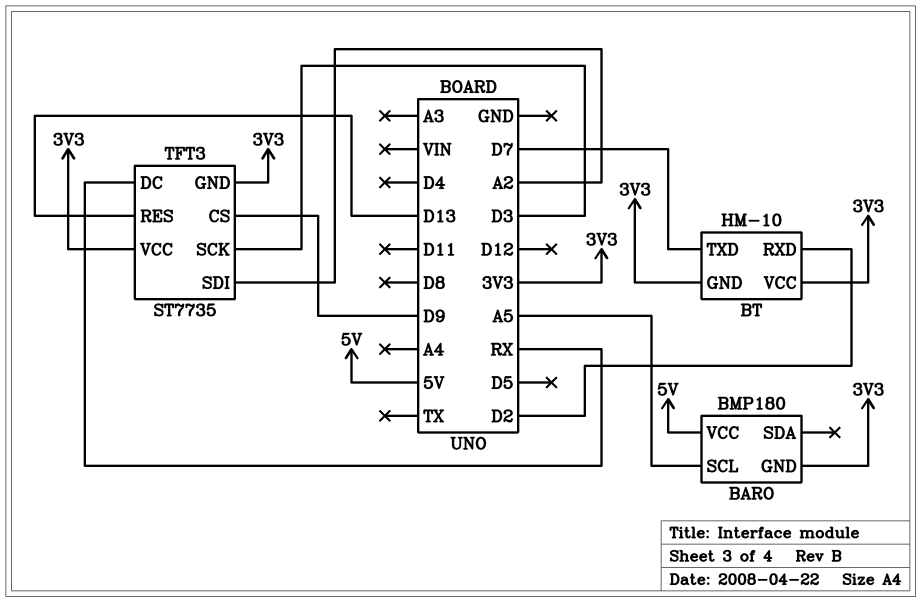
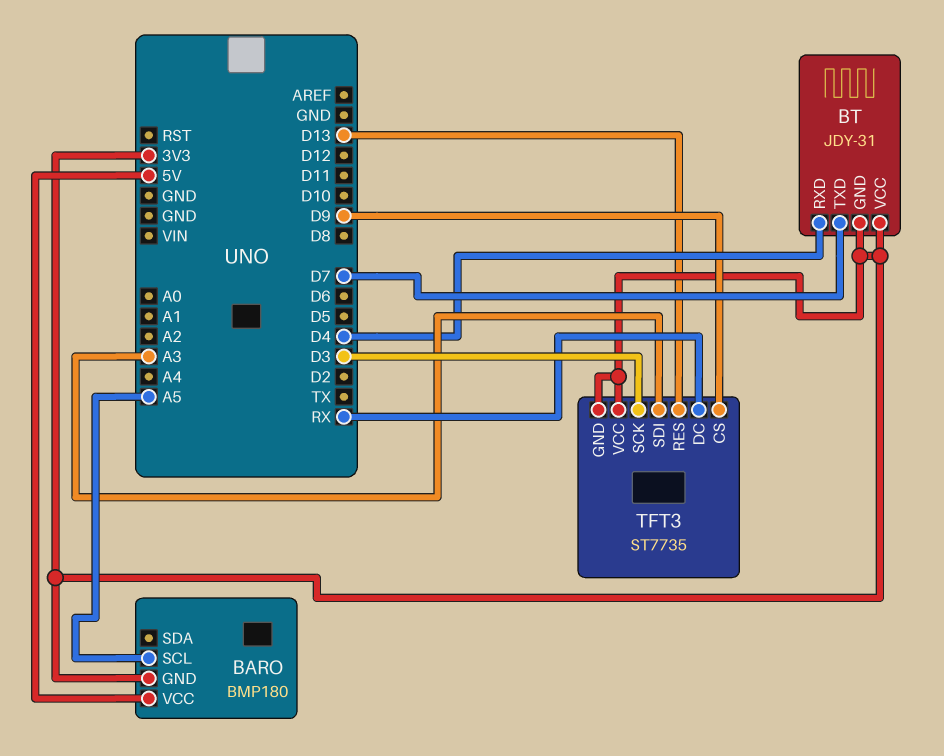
BT: HM-10 -> JDY-31
BT pin RXD: D2 -> D4
TFT3 pin SDI: A2 -> A3

